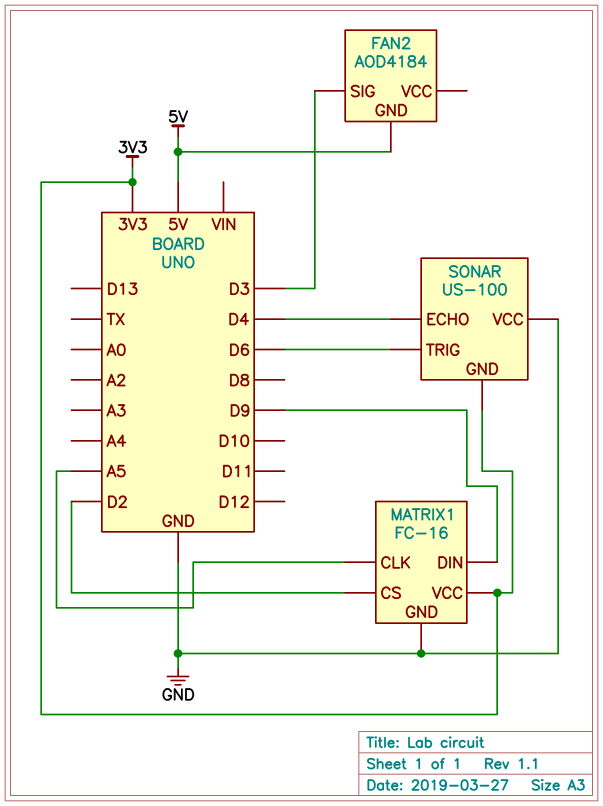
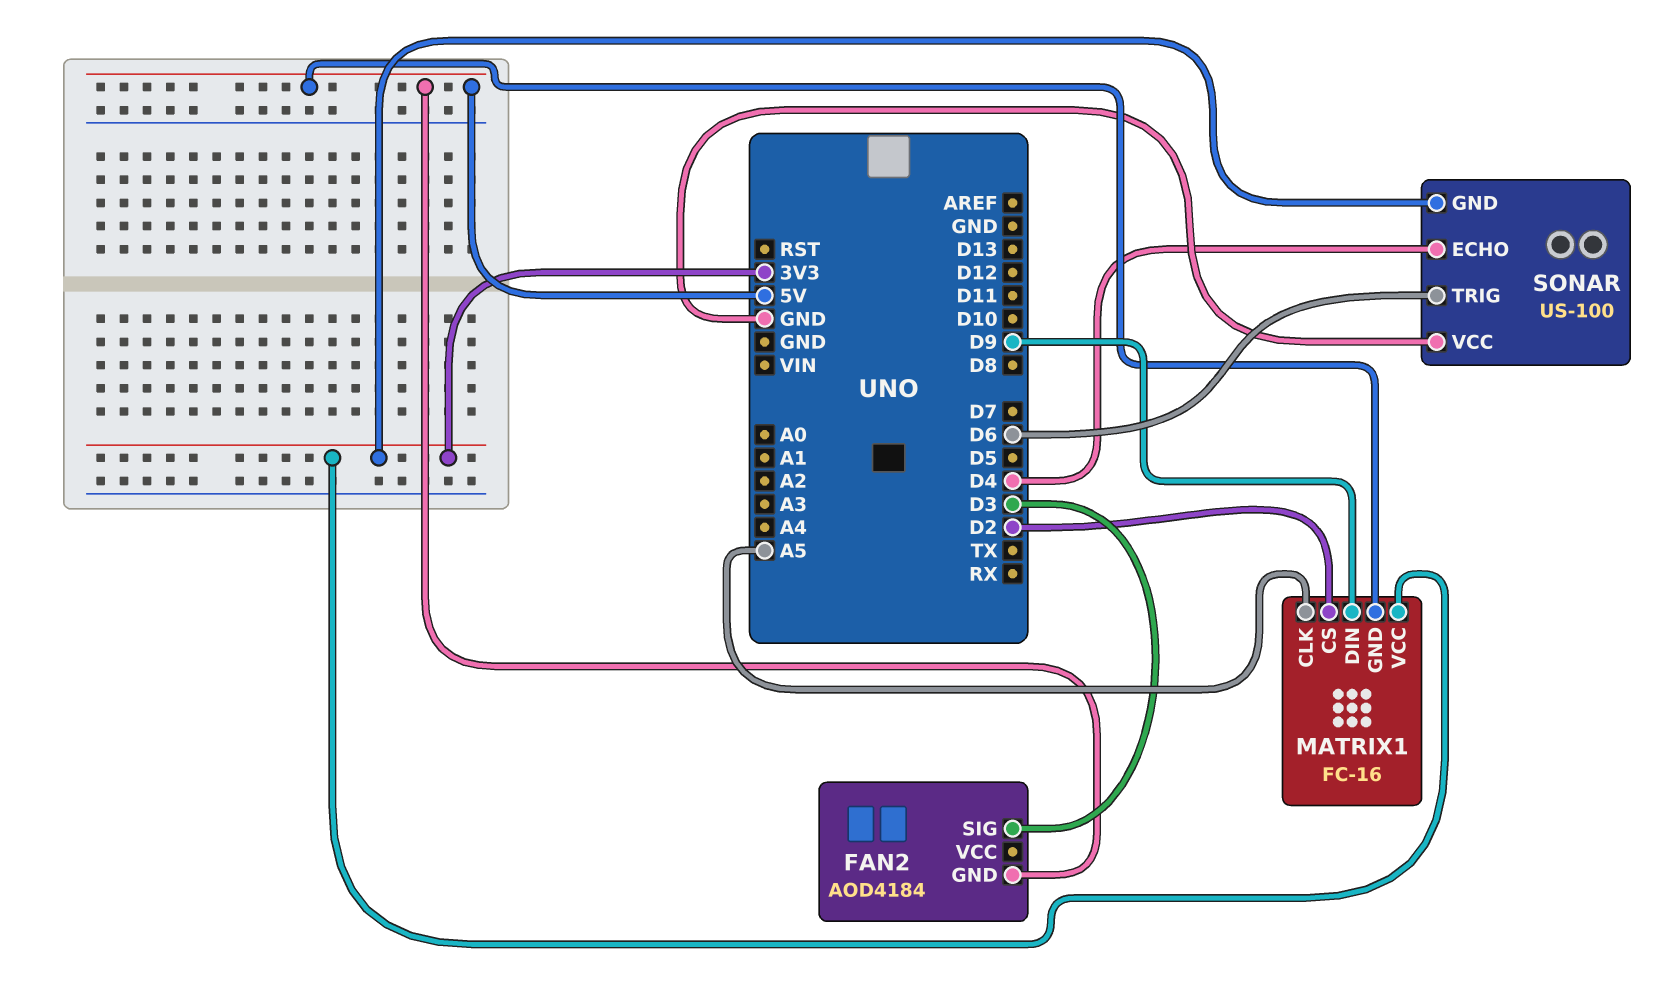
MATRIX1 pin GND: GND -> 5V

